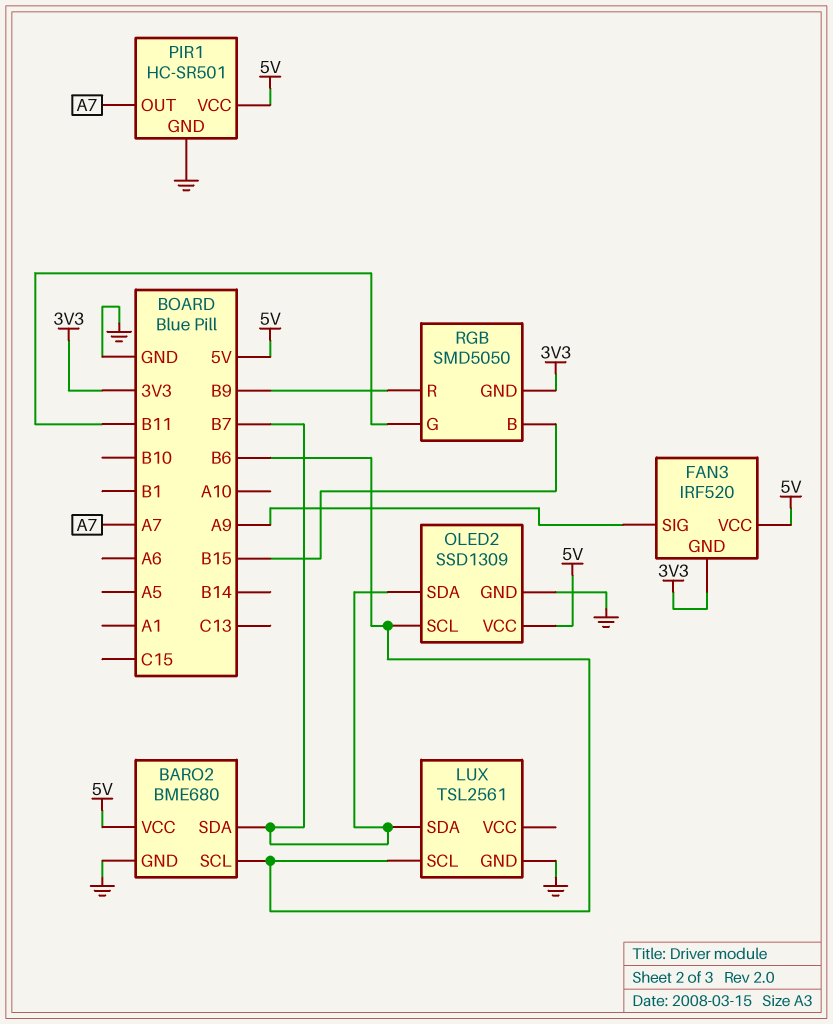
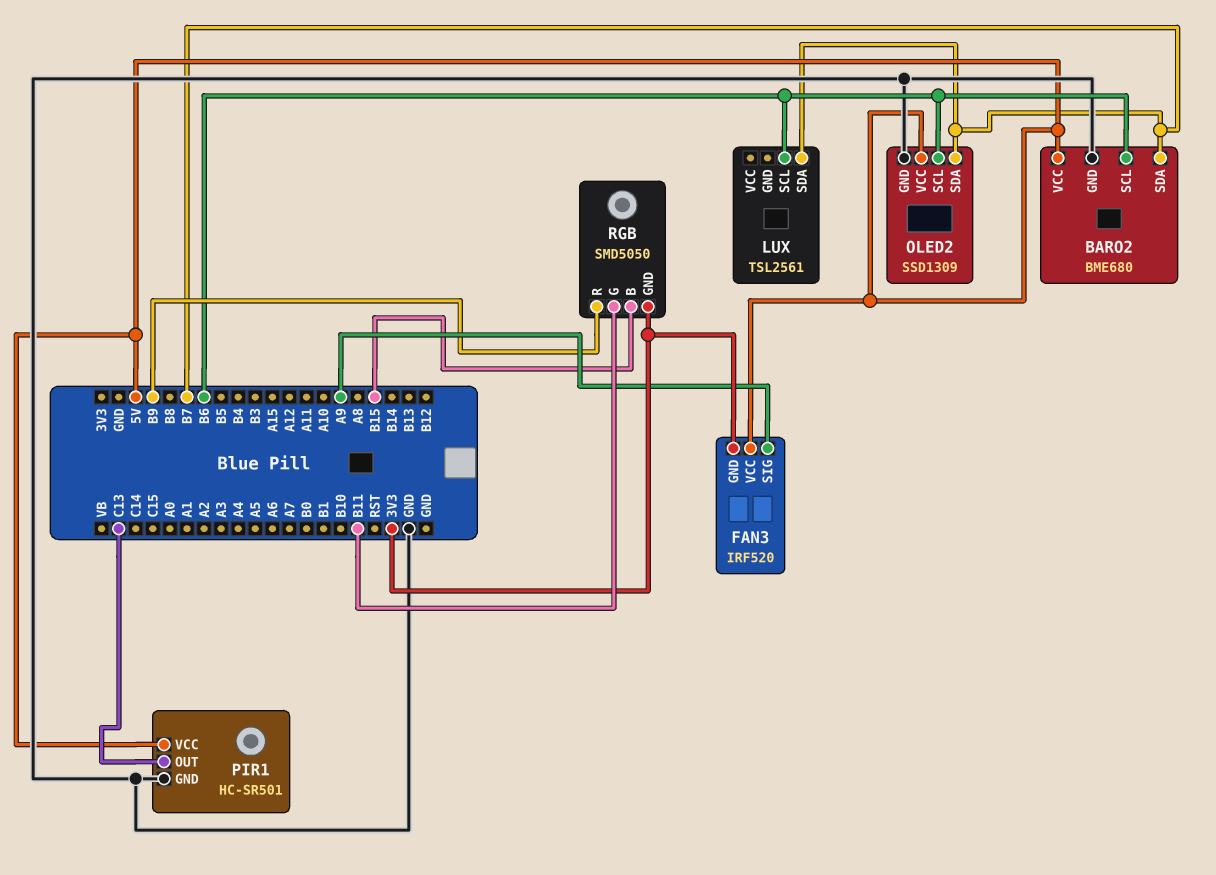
LUX pin GND: GND -> none
PIR1 pin OUT: A7 -> C13

